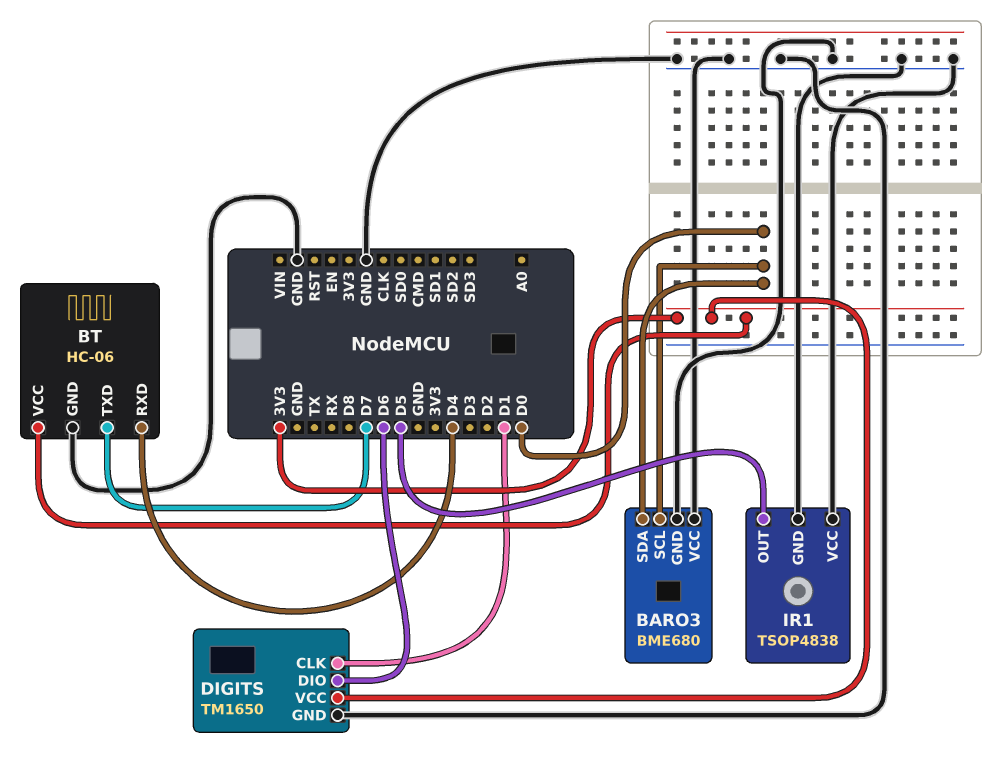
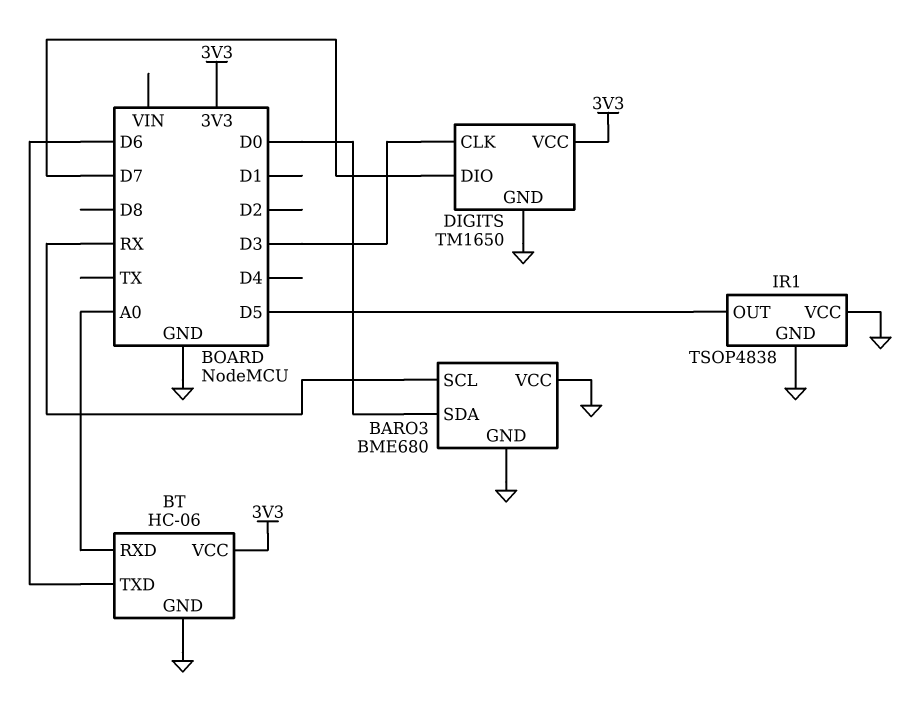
BARO3 pin SCL: D0 -> RX
BT pin RXD: D4 -> A0
BT pin TXD: D7 -> D6
DIGITS pin CLK: D1 -> D3
DIGITS pin DIO: D6 -> D7

